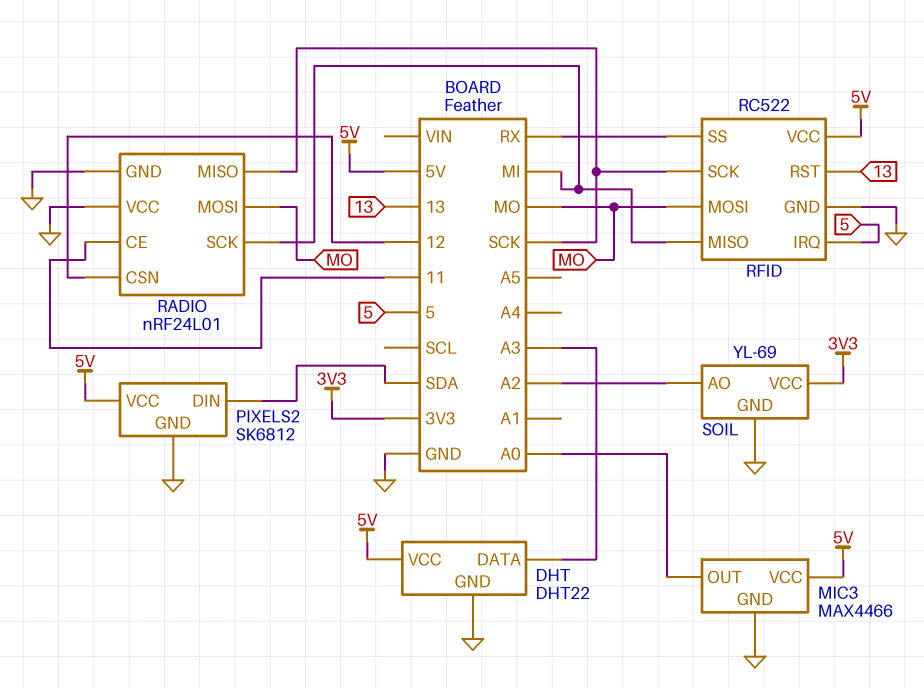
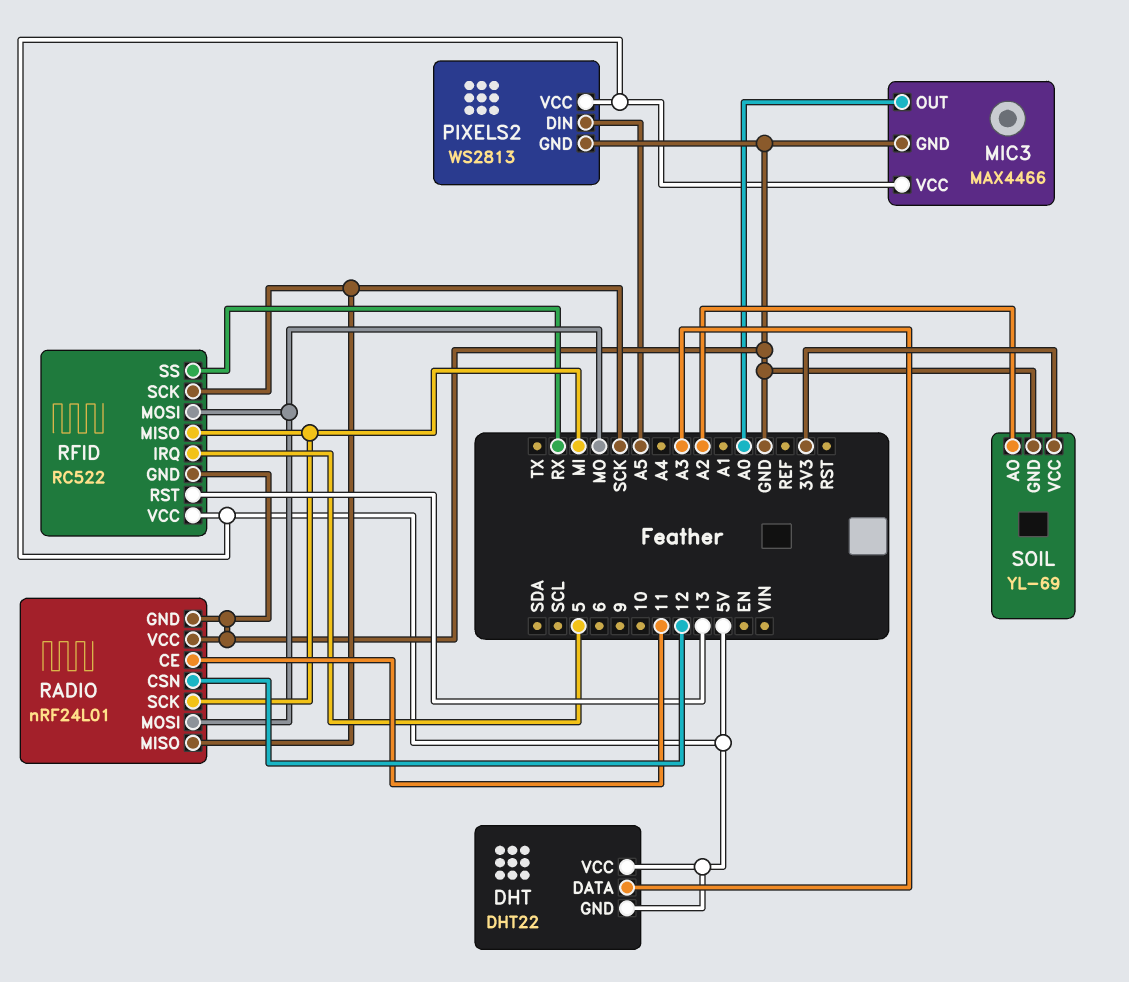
DHT pin GND: GND -> 5V
PIXELS2: SK6812 -> WS2813
PIXELS2 pin DIN: SDA -> A5

